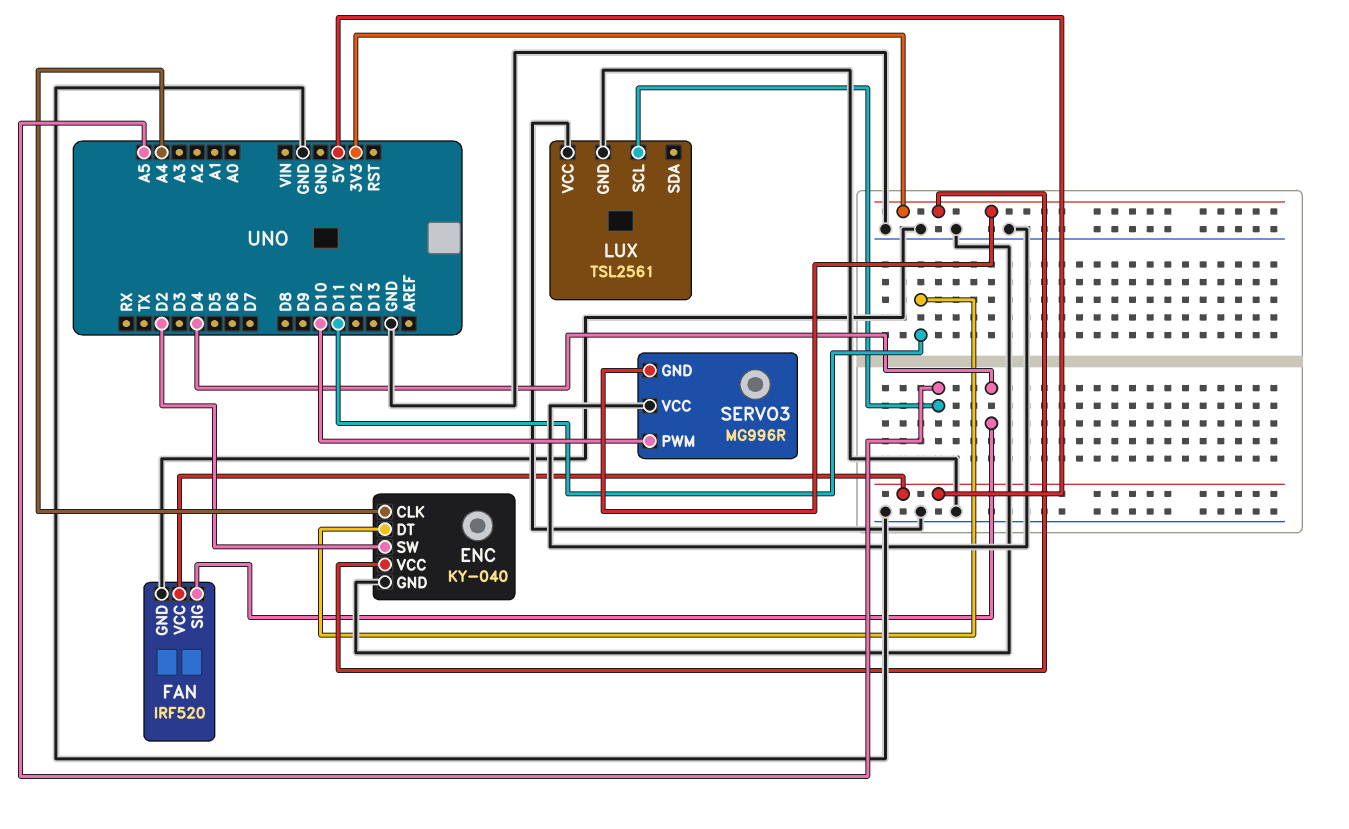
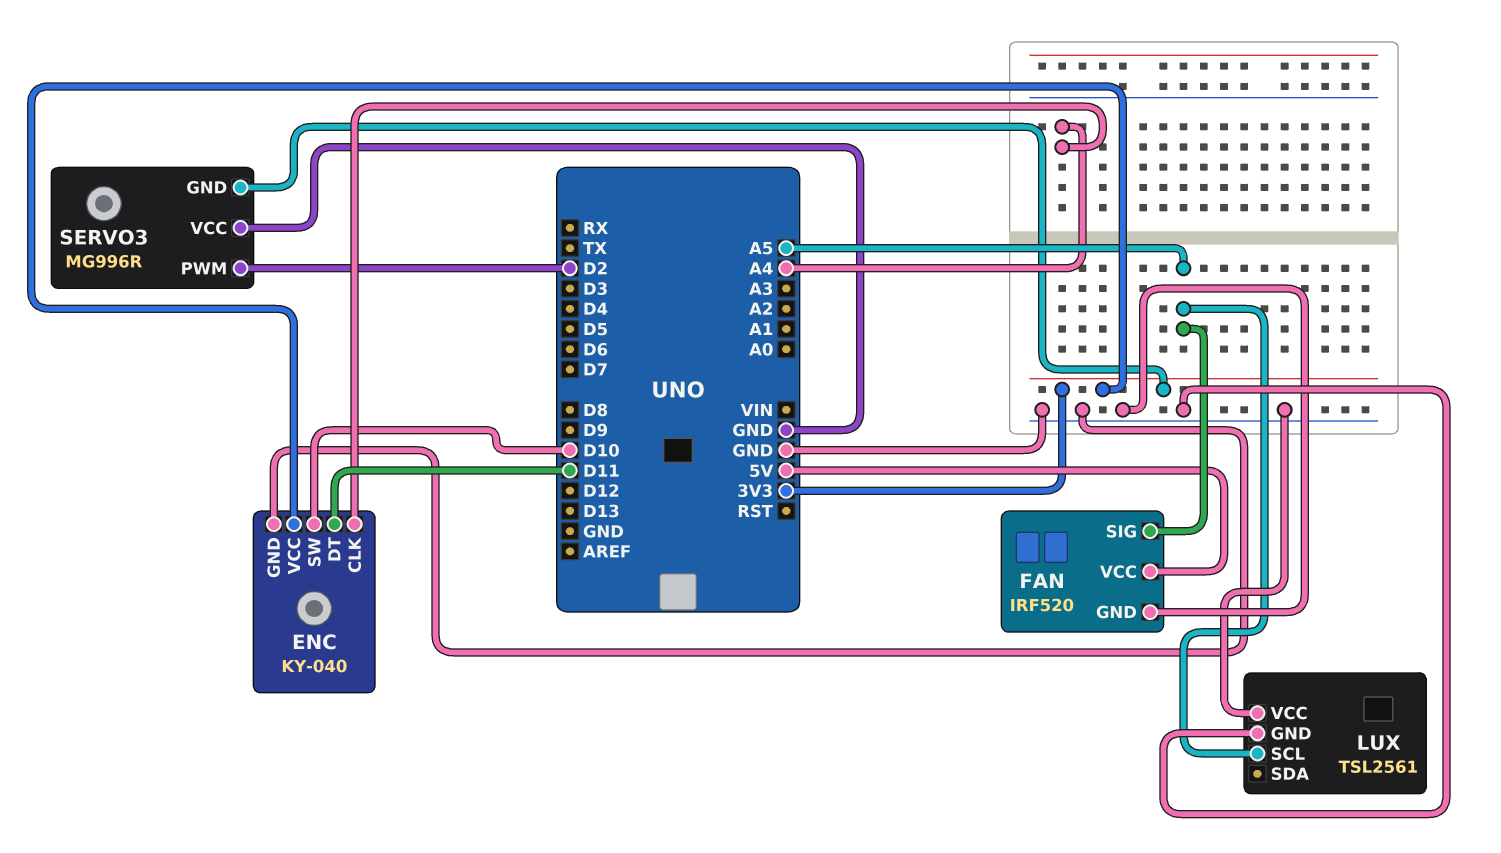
ENC pin SW: D2 -> D10
FAN pin SIG: D4 -> A5
SERVO3 pin PWM: D10 -> D2

